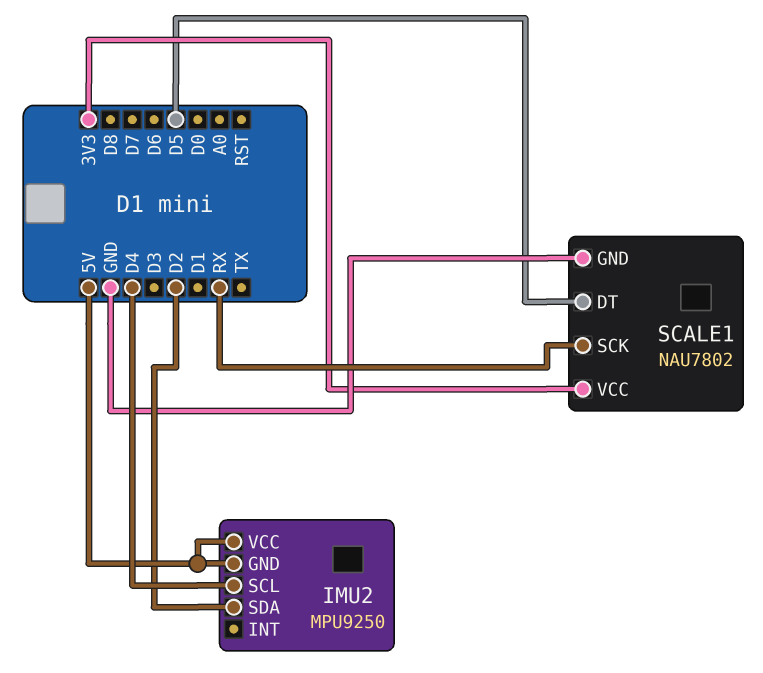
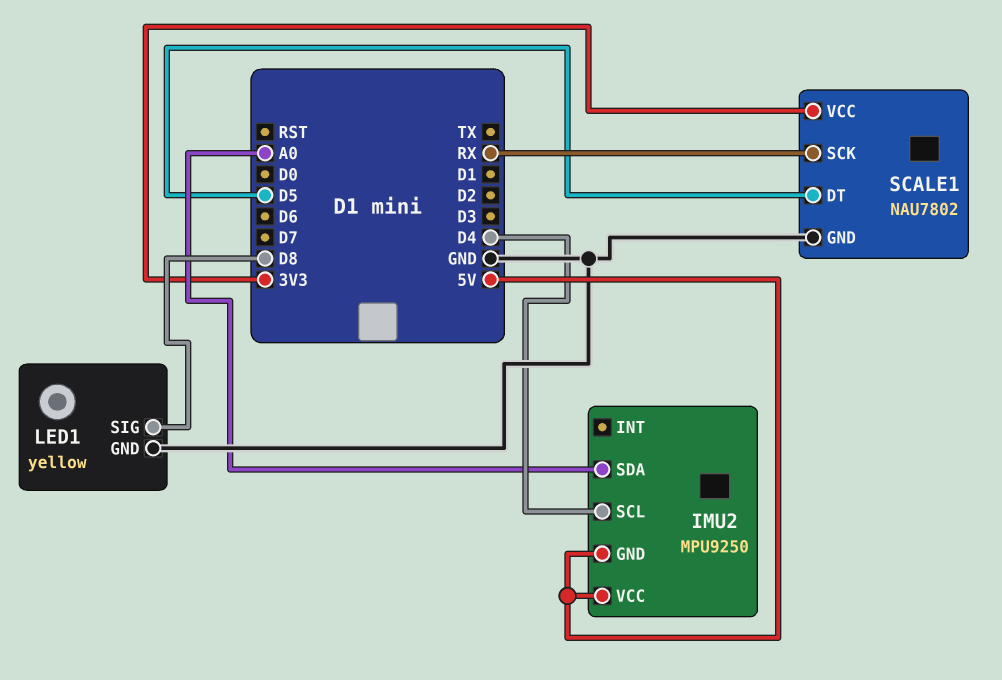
IMU2 pin SDA: D2 -> A0
LED1: none -> yellow
LED1 pin GND: none -> GND
LED1 pin SIG: none -> D8

